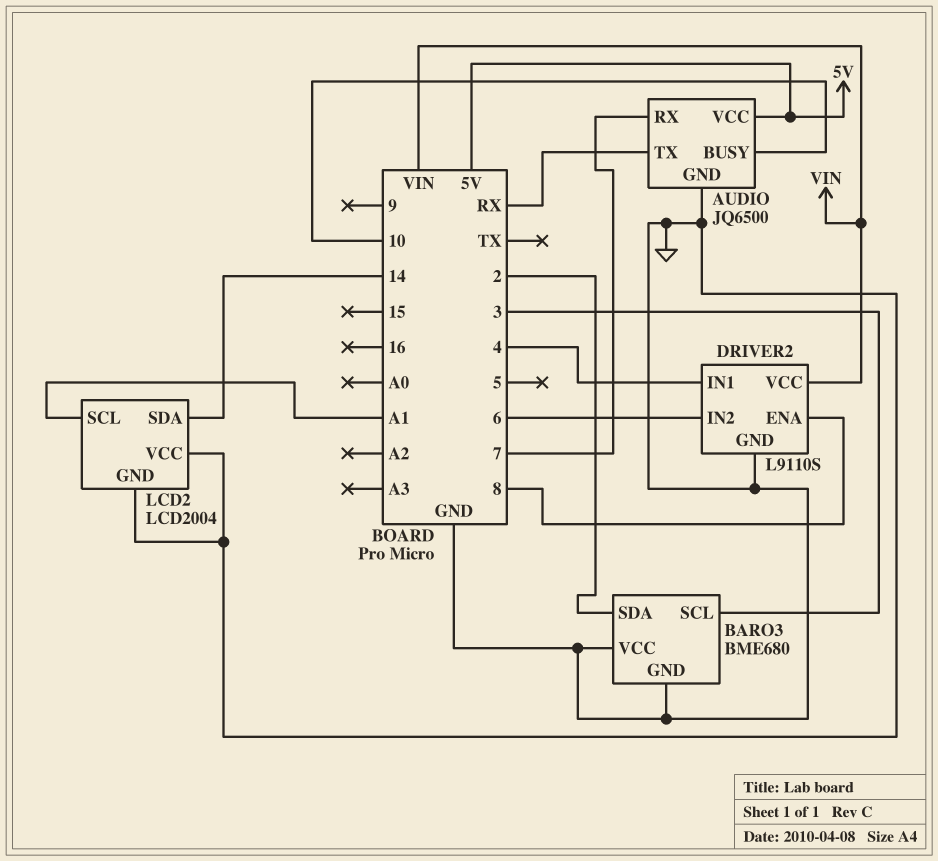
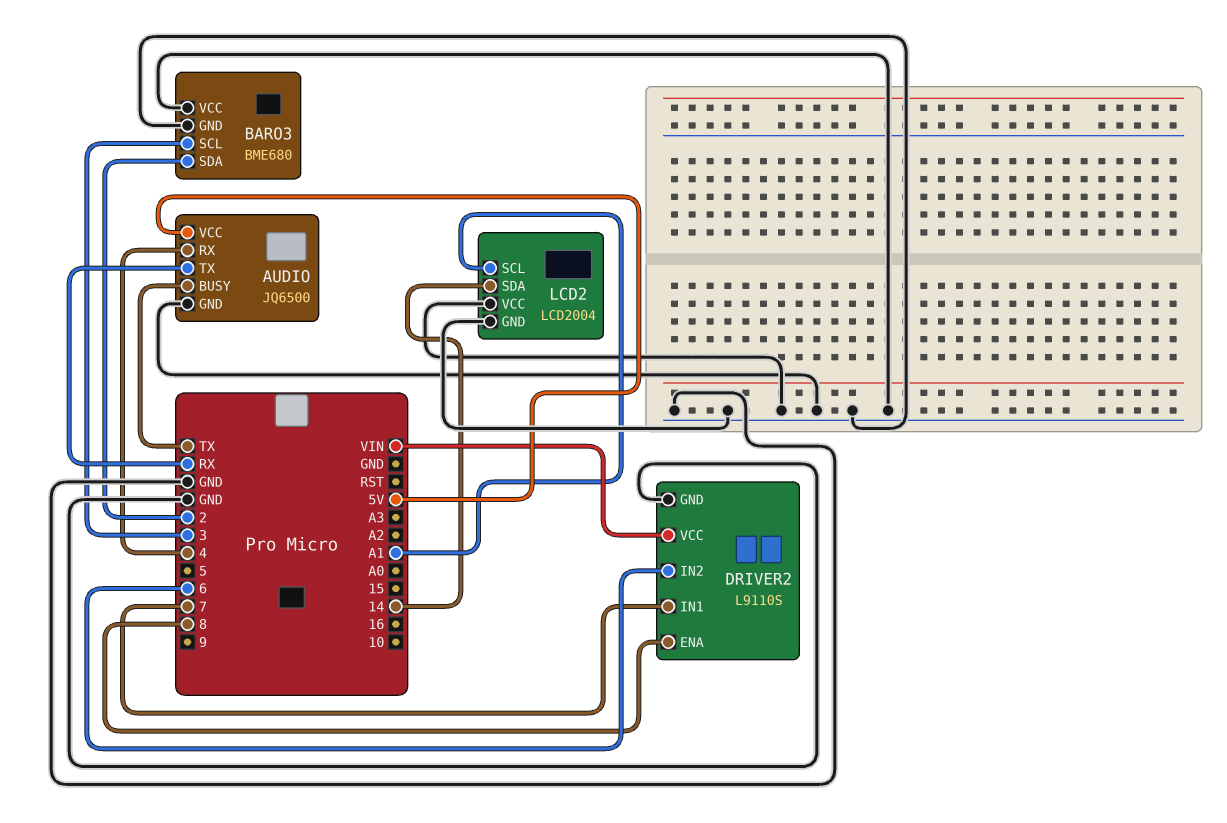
AUDIO pin BUSY: 10 -> TX
AUDIO pin RX: 7 -> 4
DRIVER2 pin IN1: 4 -> 7

